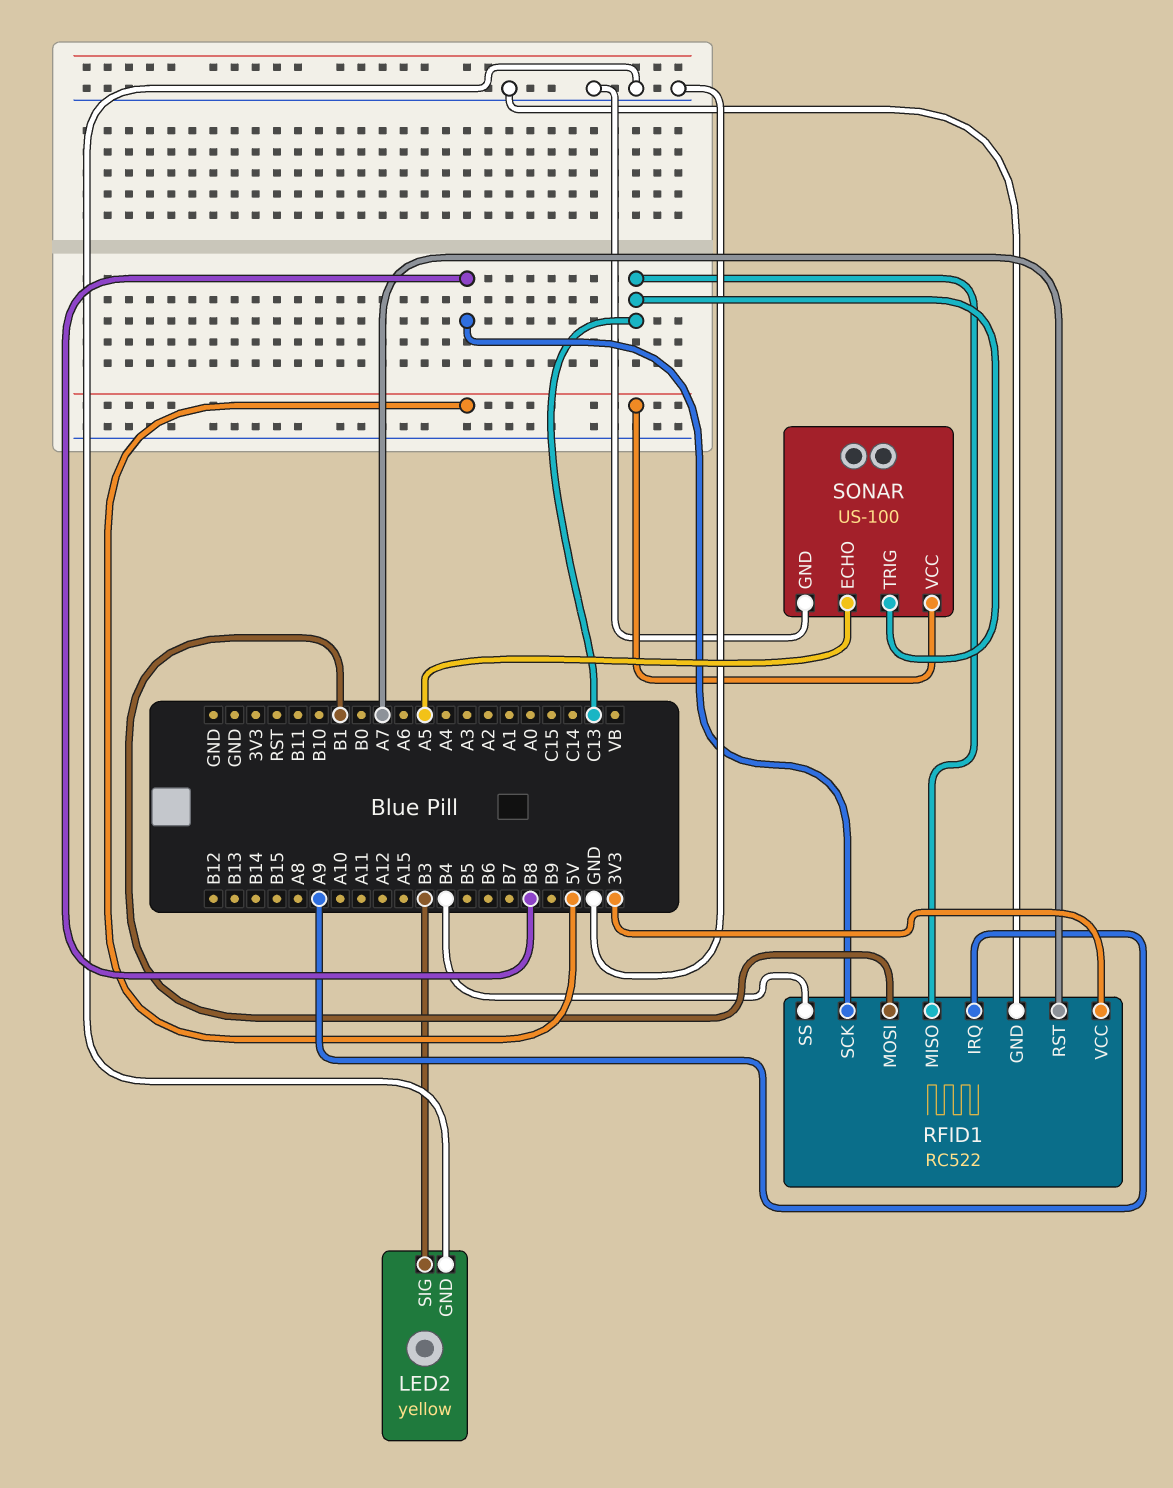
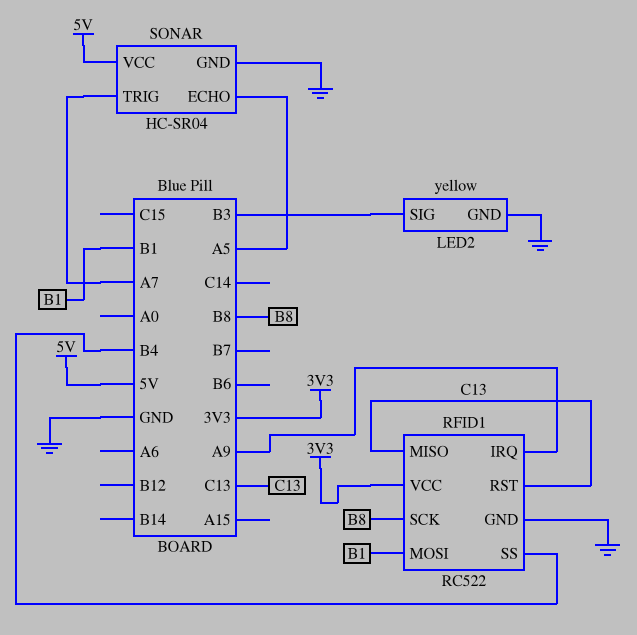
RFID1 pin RST: A7 -> C13
SONAR: US-100 -> HC-SR04
SONAR pin TRIG: C13 -> A7

